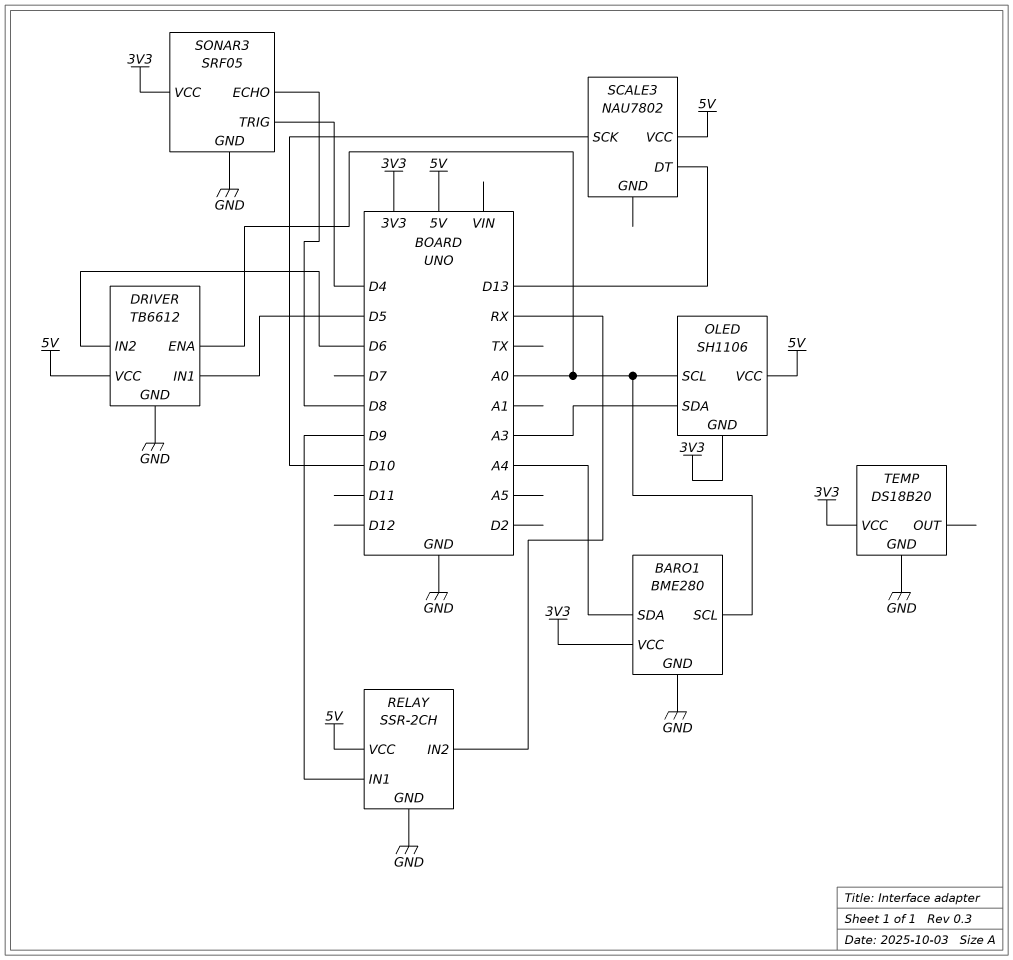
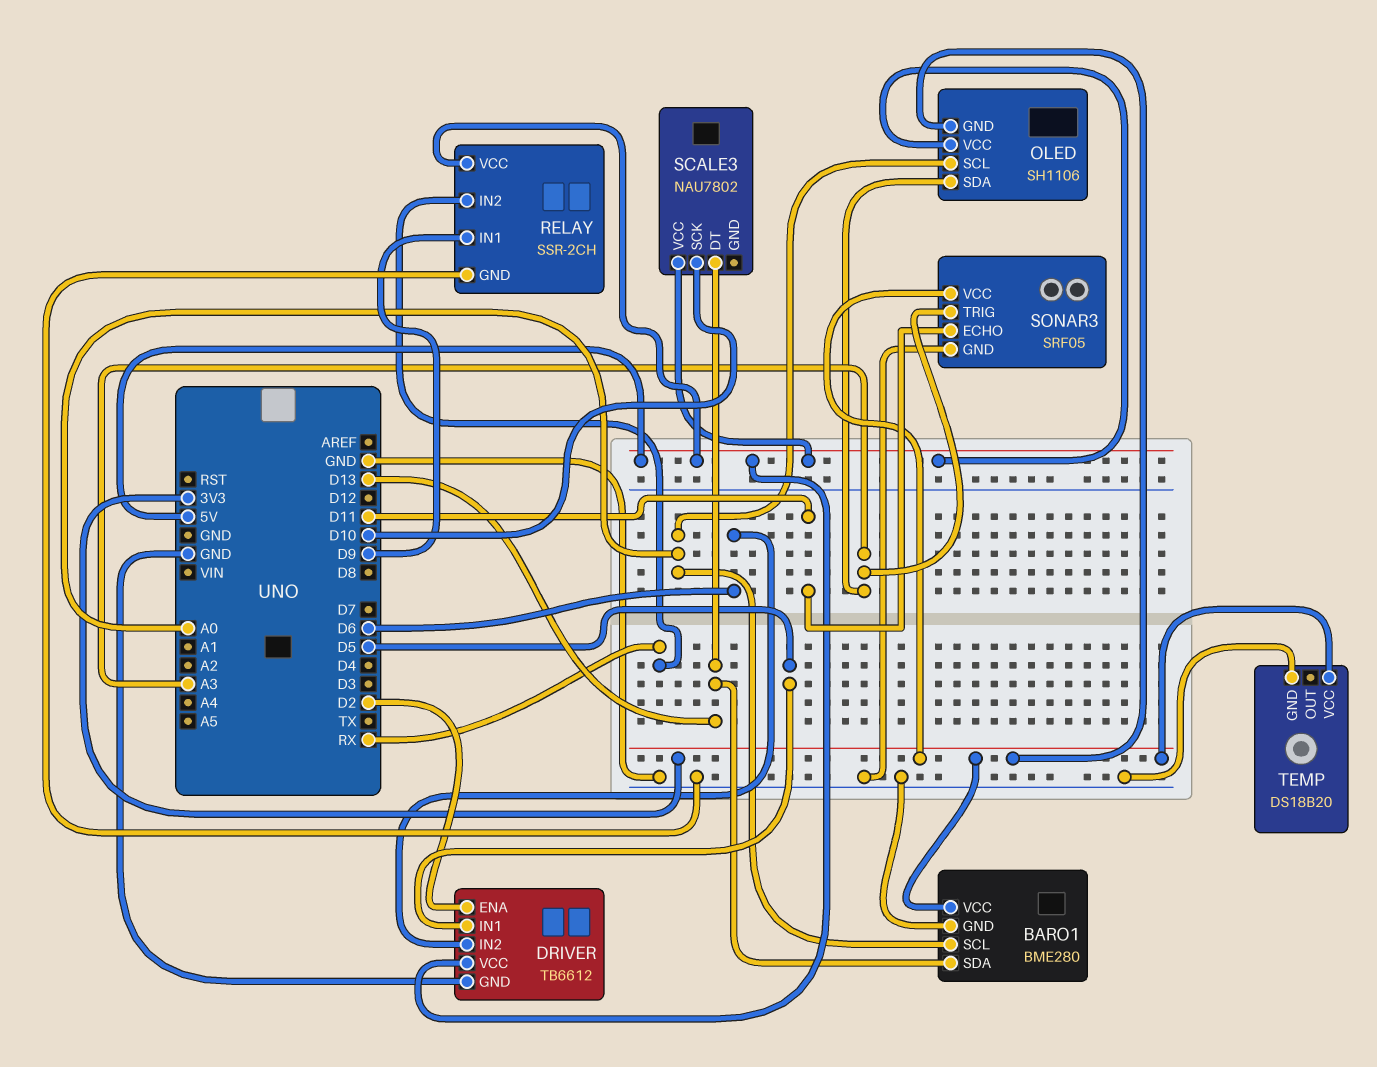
BARO1 pin SDA: A4 -> D13
DRIVER pin ENA: A0 -> D2
SONAR3 pin ECHO: D8 -> D11
SONAR3 pin TRIG: D4 -> A3

